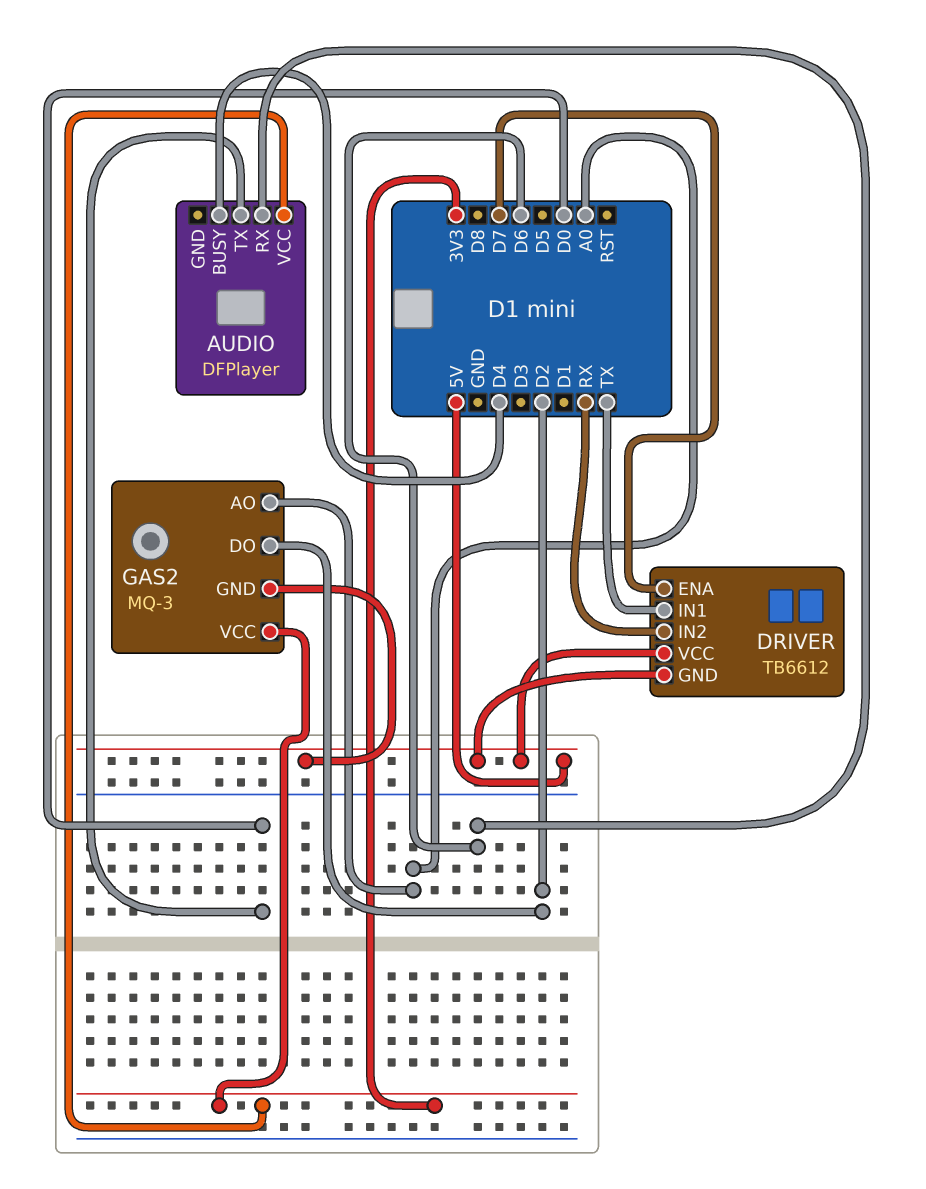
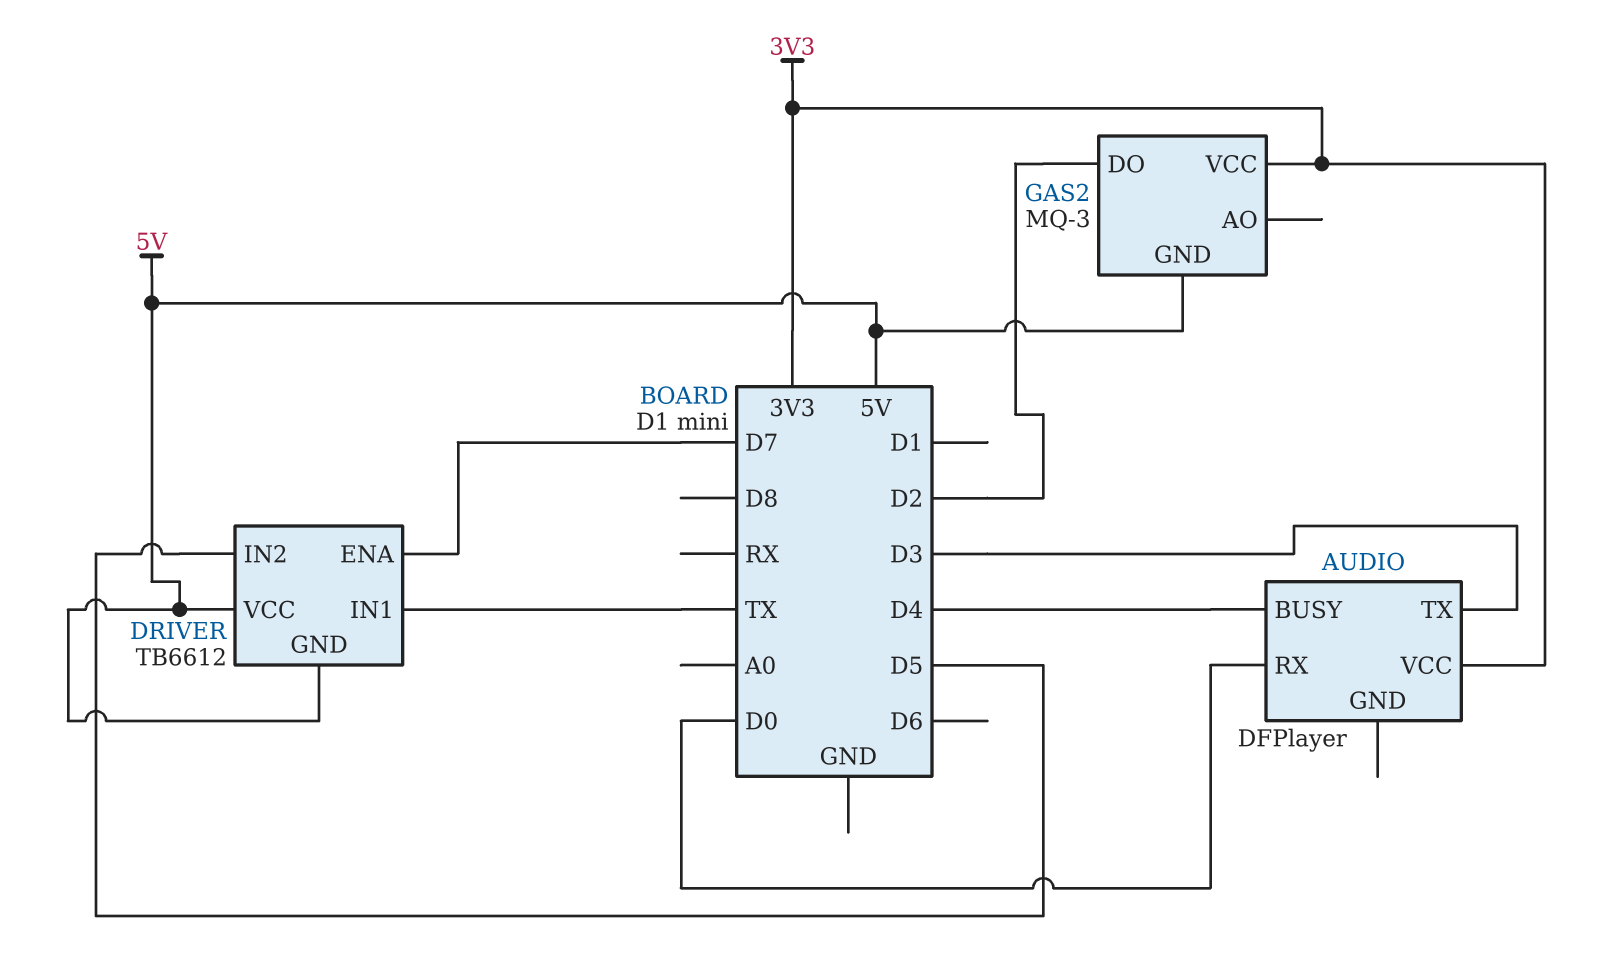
AUDIO pin RX: D6 -> D0
AUDIO pin TX: D0 -> D3
DRIVER pin IN2: RX -> D5
GAS2 pin AO: A0 -> none

